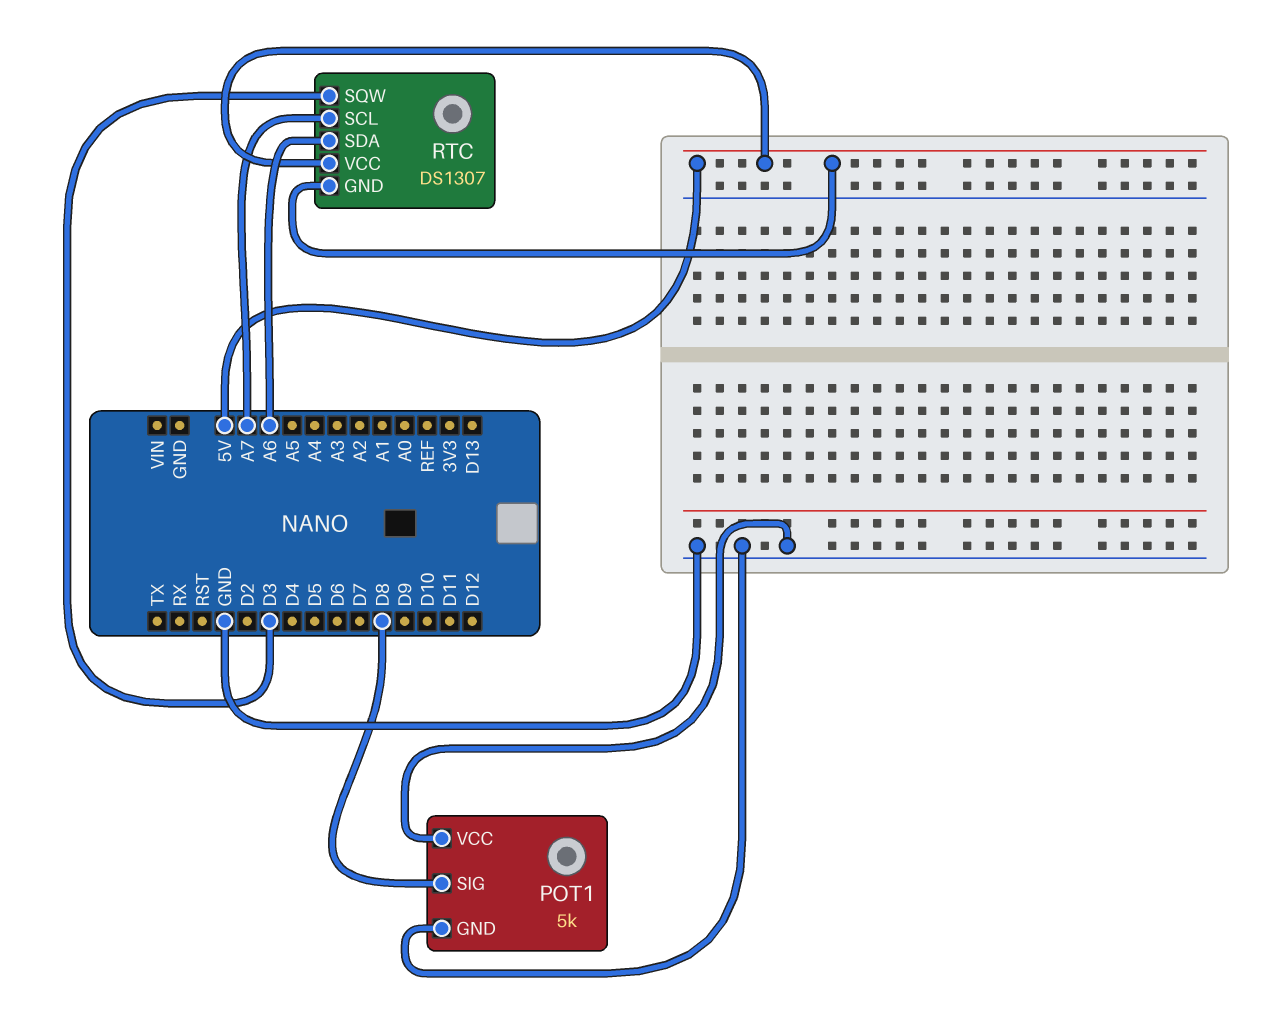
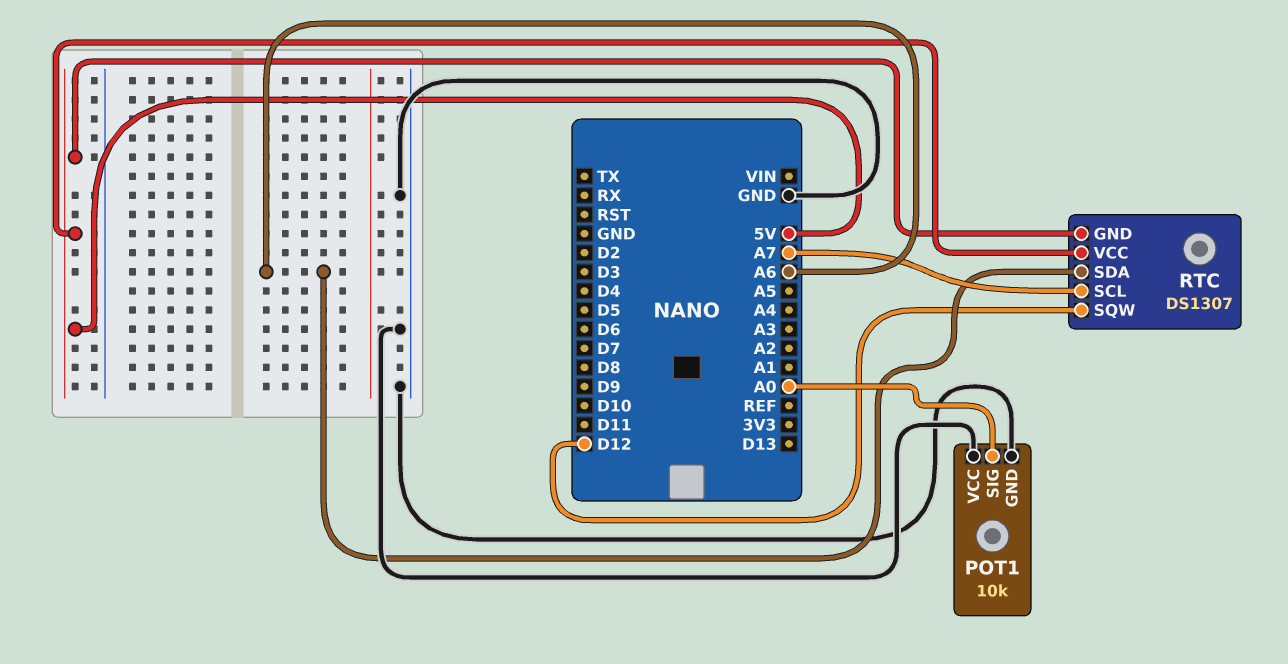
POT1: 5k -> 10k
POT1 pin SIG: D8 -> A0
RTC pin SQW: D3 -> D12

